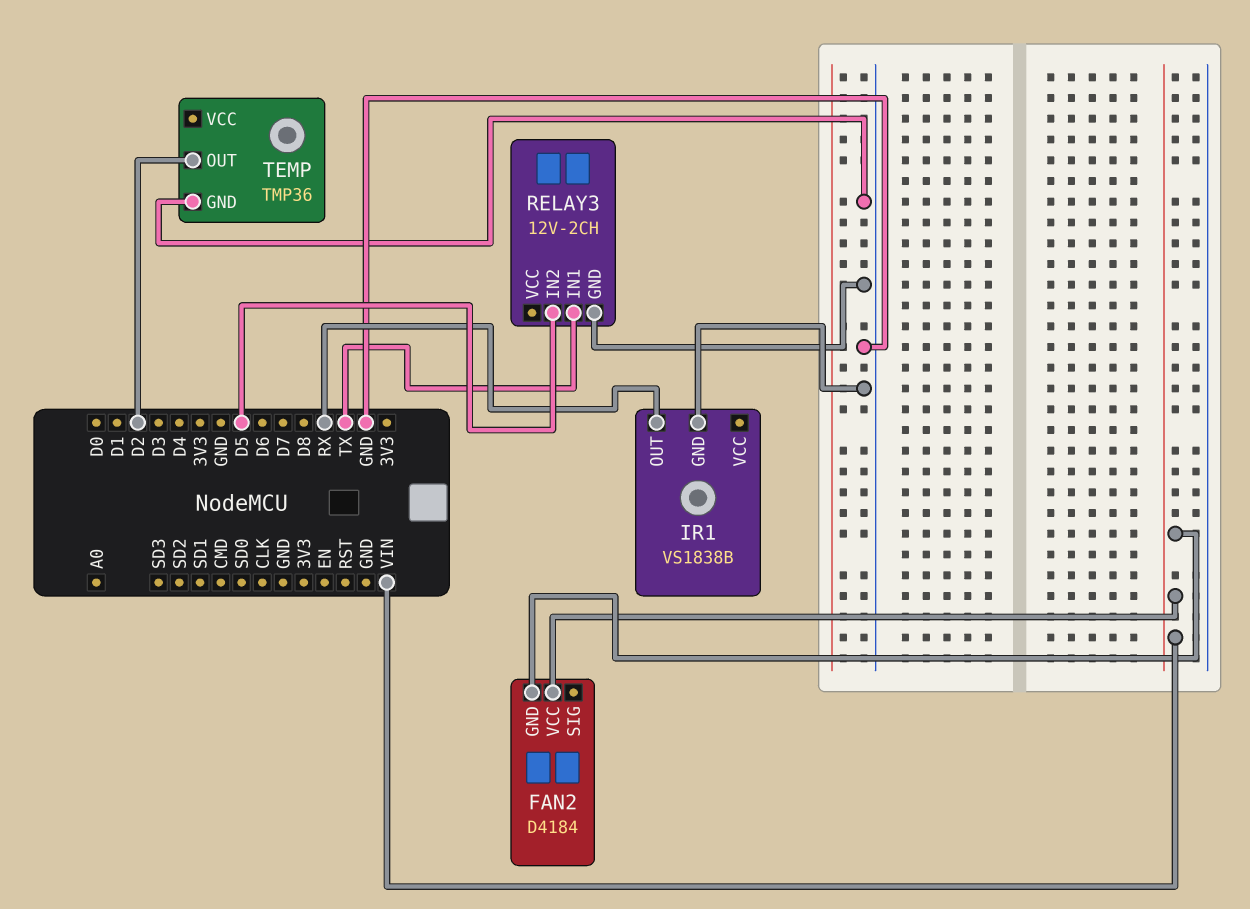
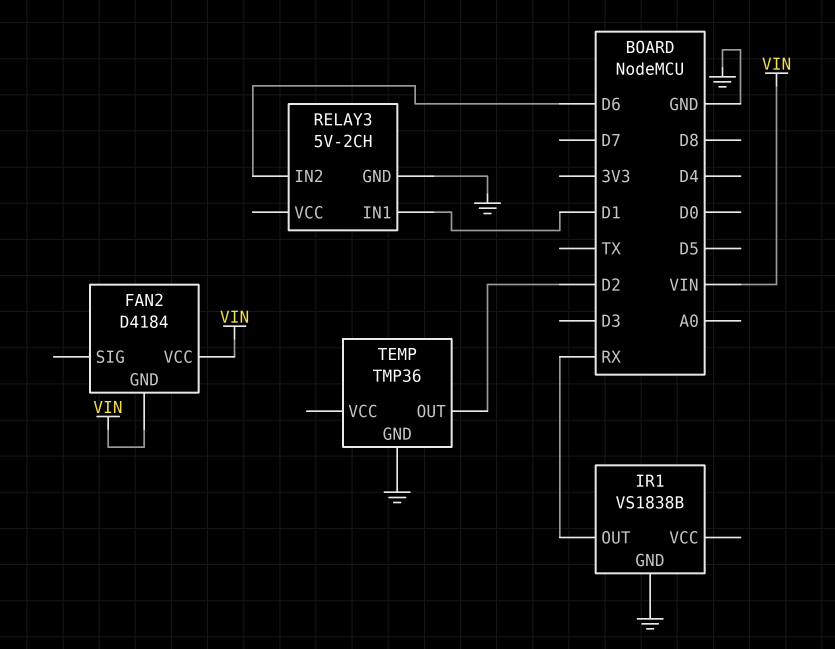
RELAY3: 12V-2CH -> 5V-2CH
RELAY3 pin IN1: TX -> D1
RELAY3 pin IN2: D5 -> D6

